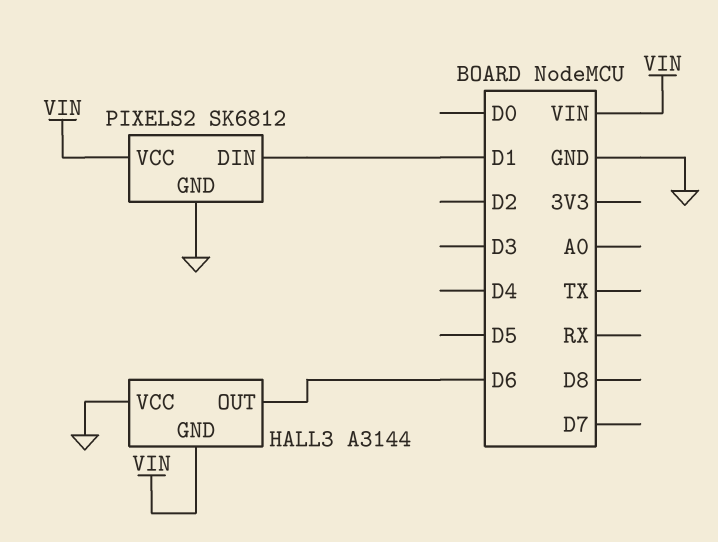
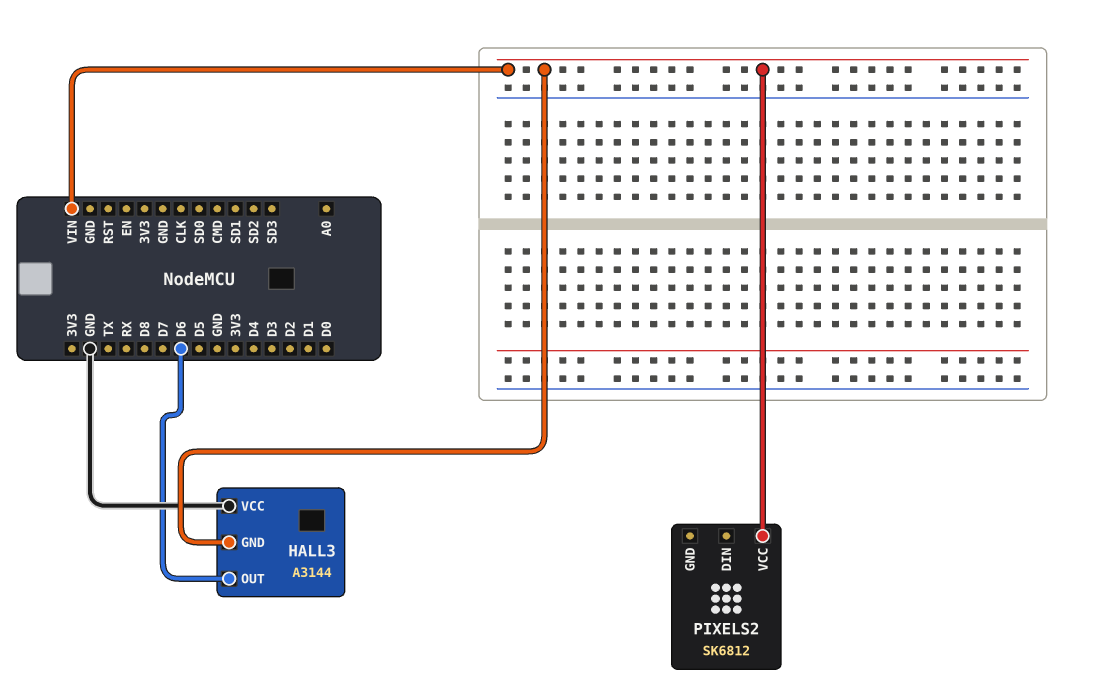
PIXELS2 pin DIN: D1 -> none
PIXELS2 pin GND: GND -> none

